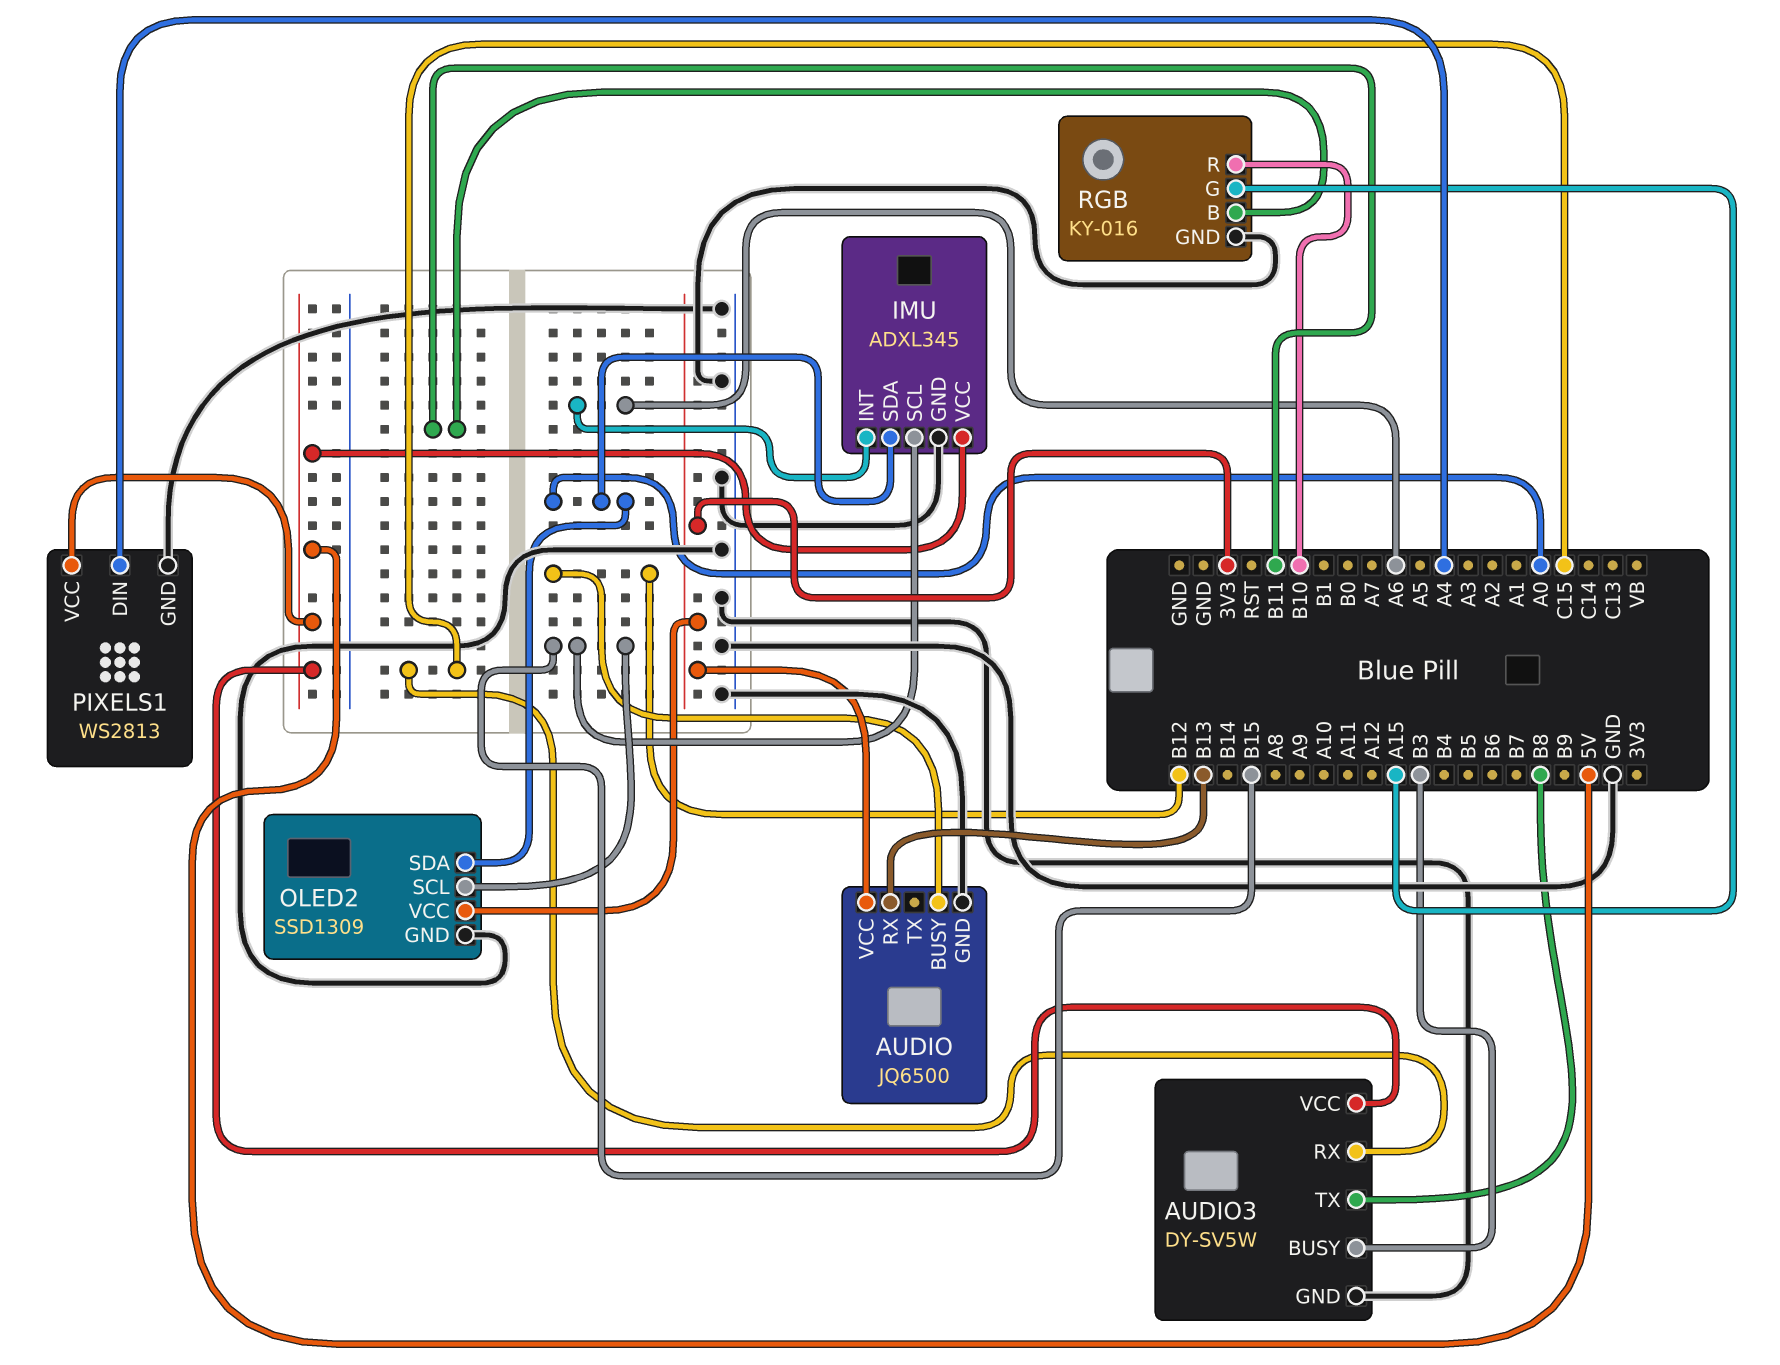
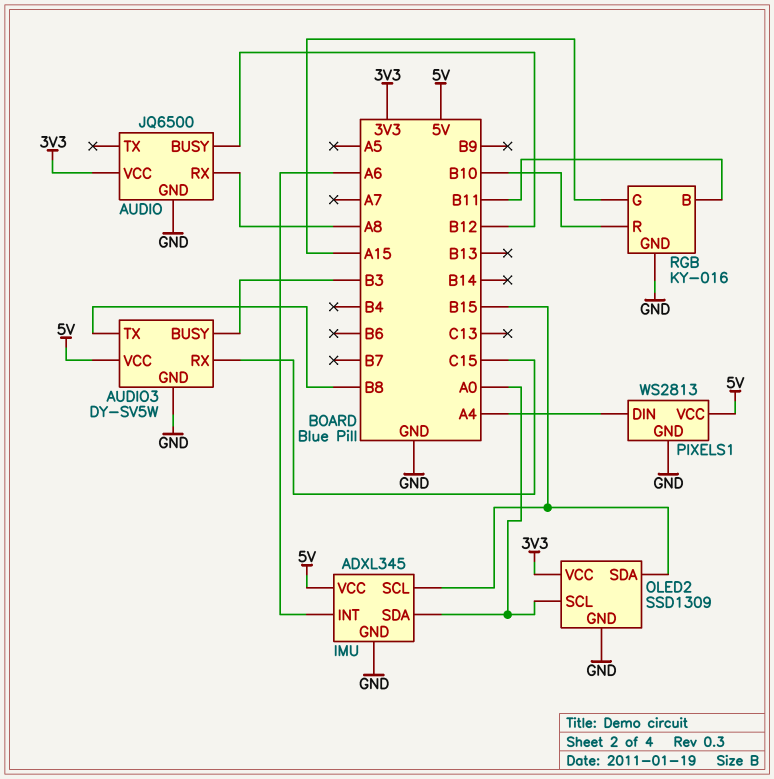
AUDIO pin RX: B13 -> A8
OLED2 pin SCL: B15 -> A0
OLED2 pin SDA: A0 -> B15

